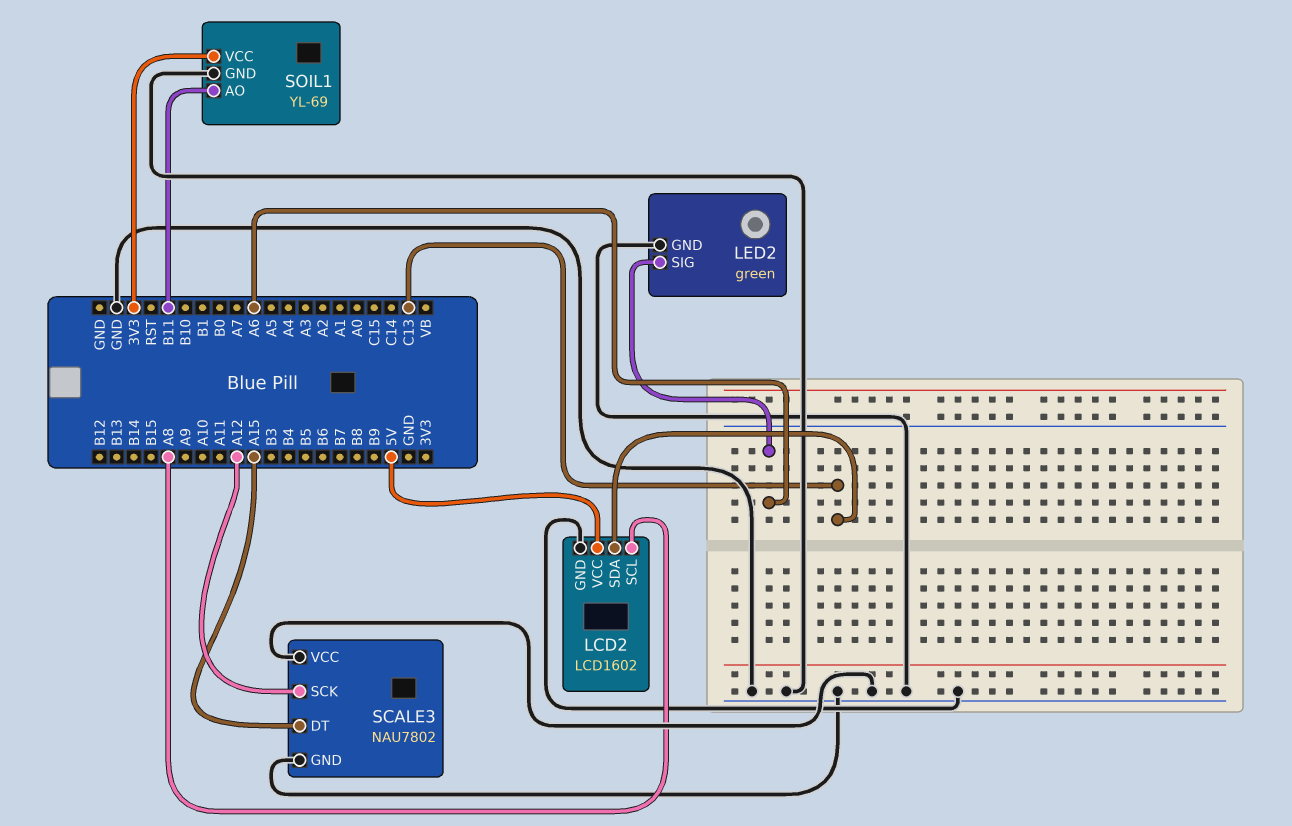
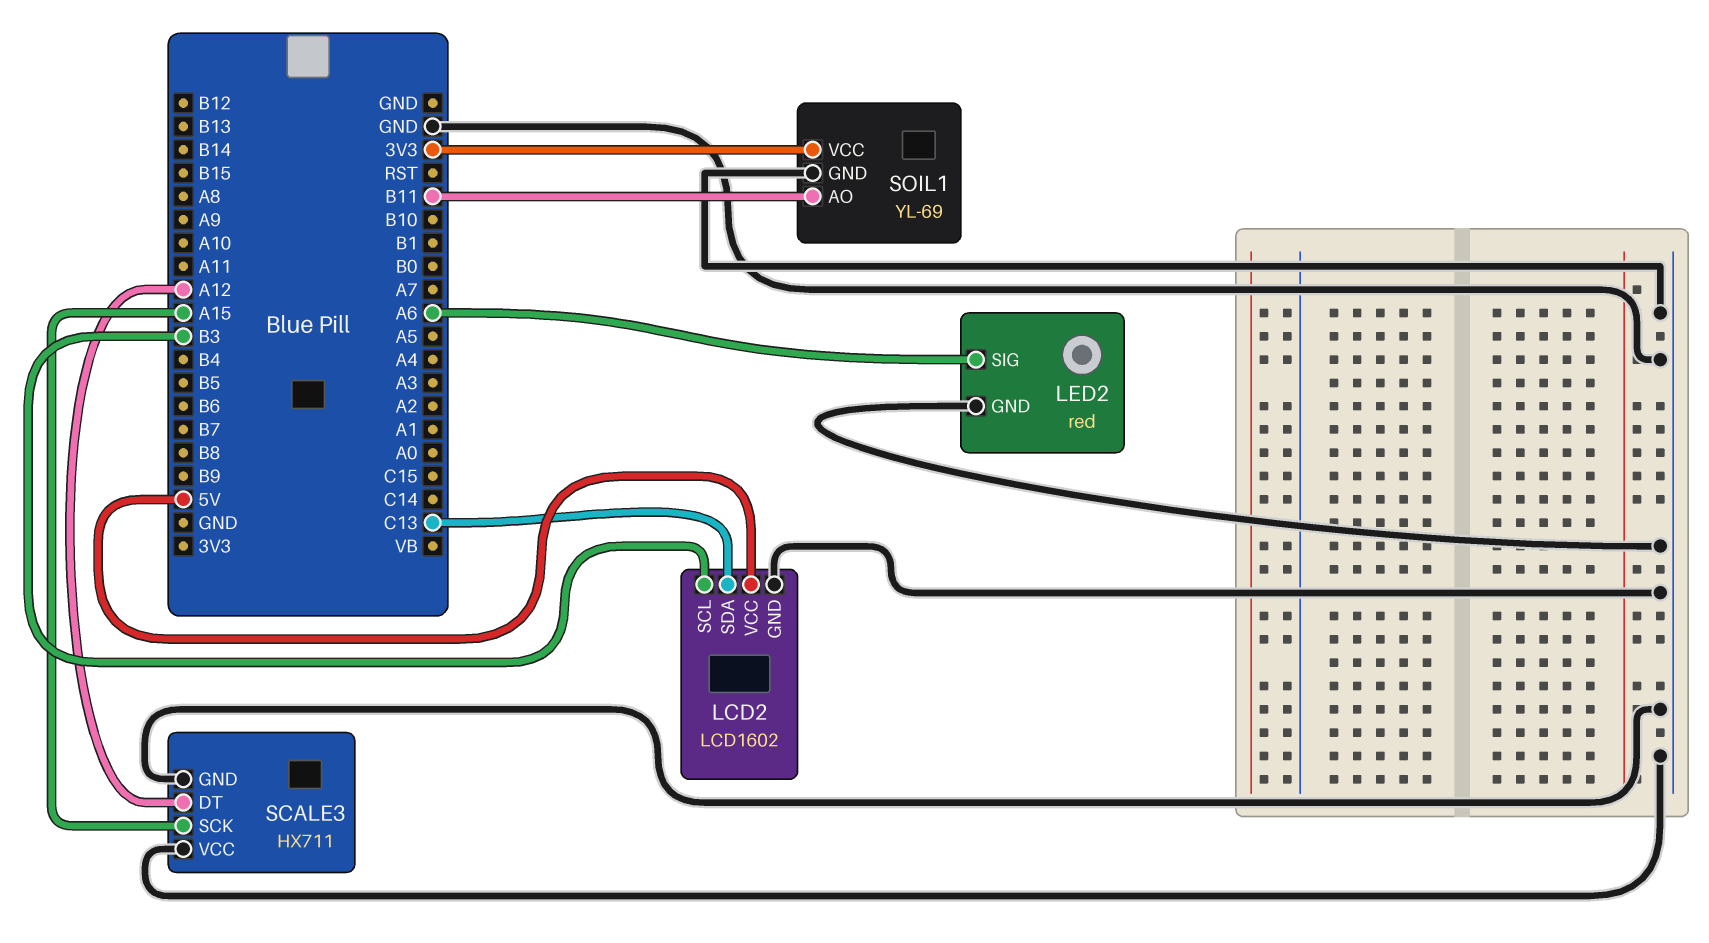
LCD2 pin SCL: A8 -> B3
LED2: green -> red
SCALE3: NAU7802 -> HX711
SCALE3 pin DT: A15 -> A12
SCALE3 pin SCK: A12 -> A15

